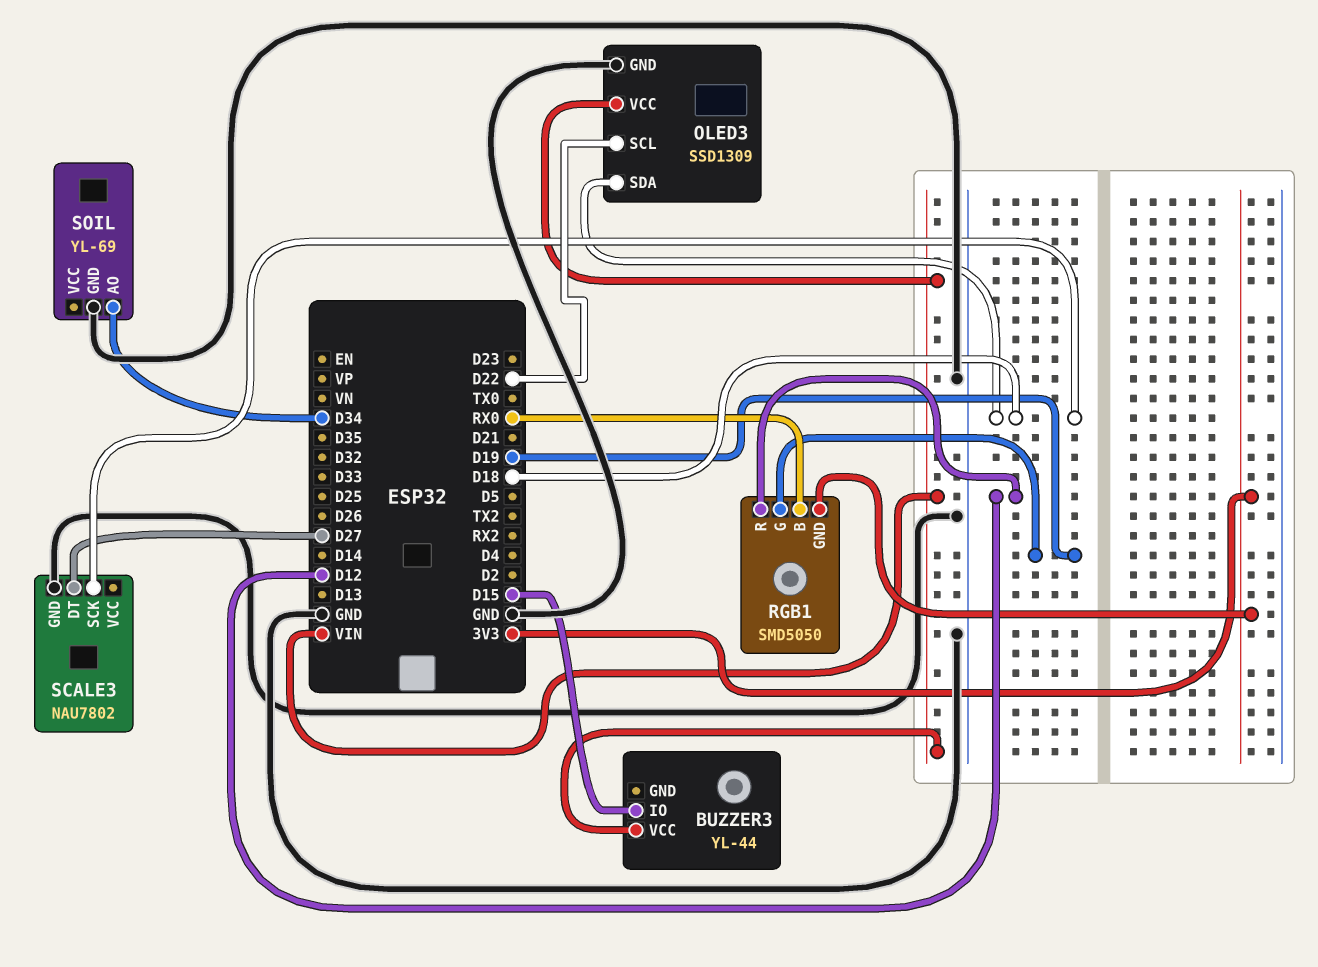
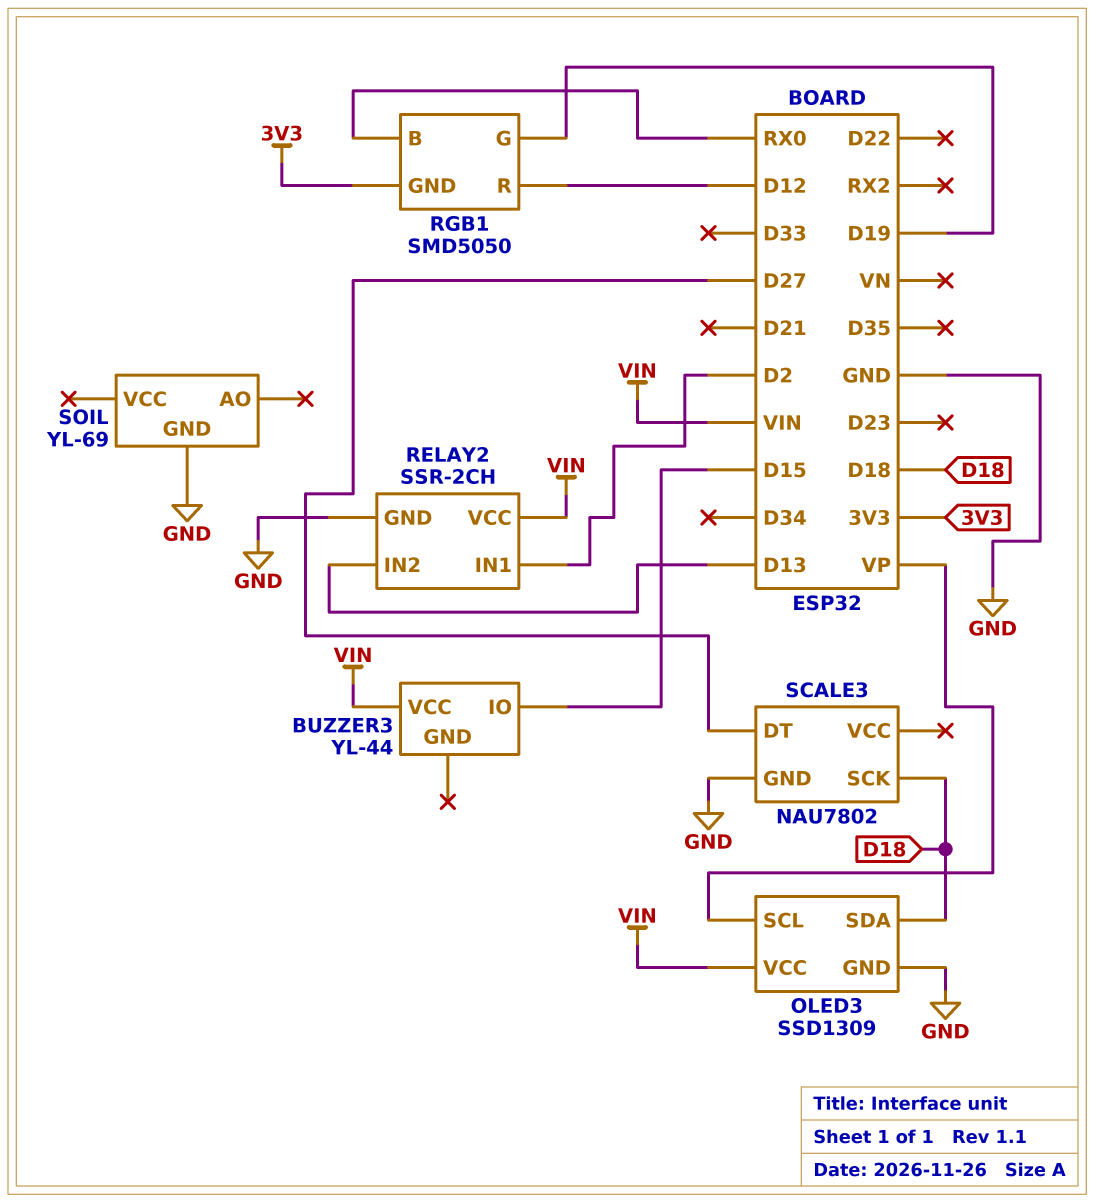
OLED3 pin SCL: D22 -> VP
RELAY2: none -> SSR-2CH
RELAY2 pin GND: none -> GND
RELAY2 pin IN1: none -> D2
RELAY2 pin IN2: none -> D13
RELAY2 pin VCC: none -> VIN
SOIL pin AO: D34 -> none

